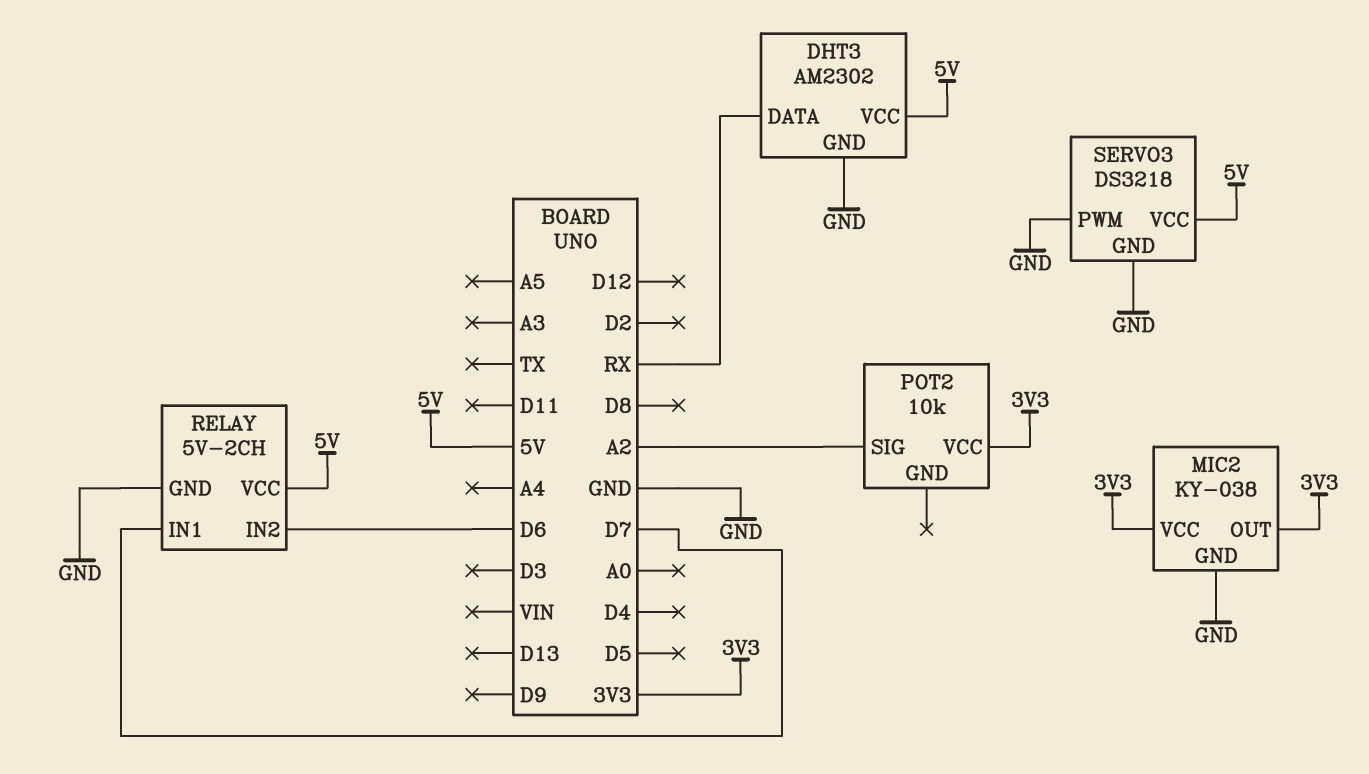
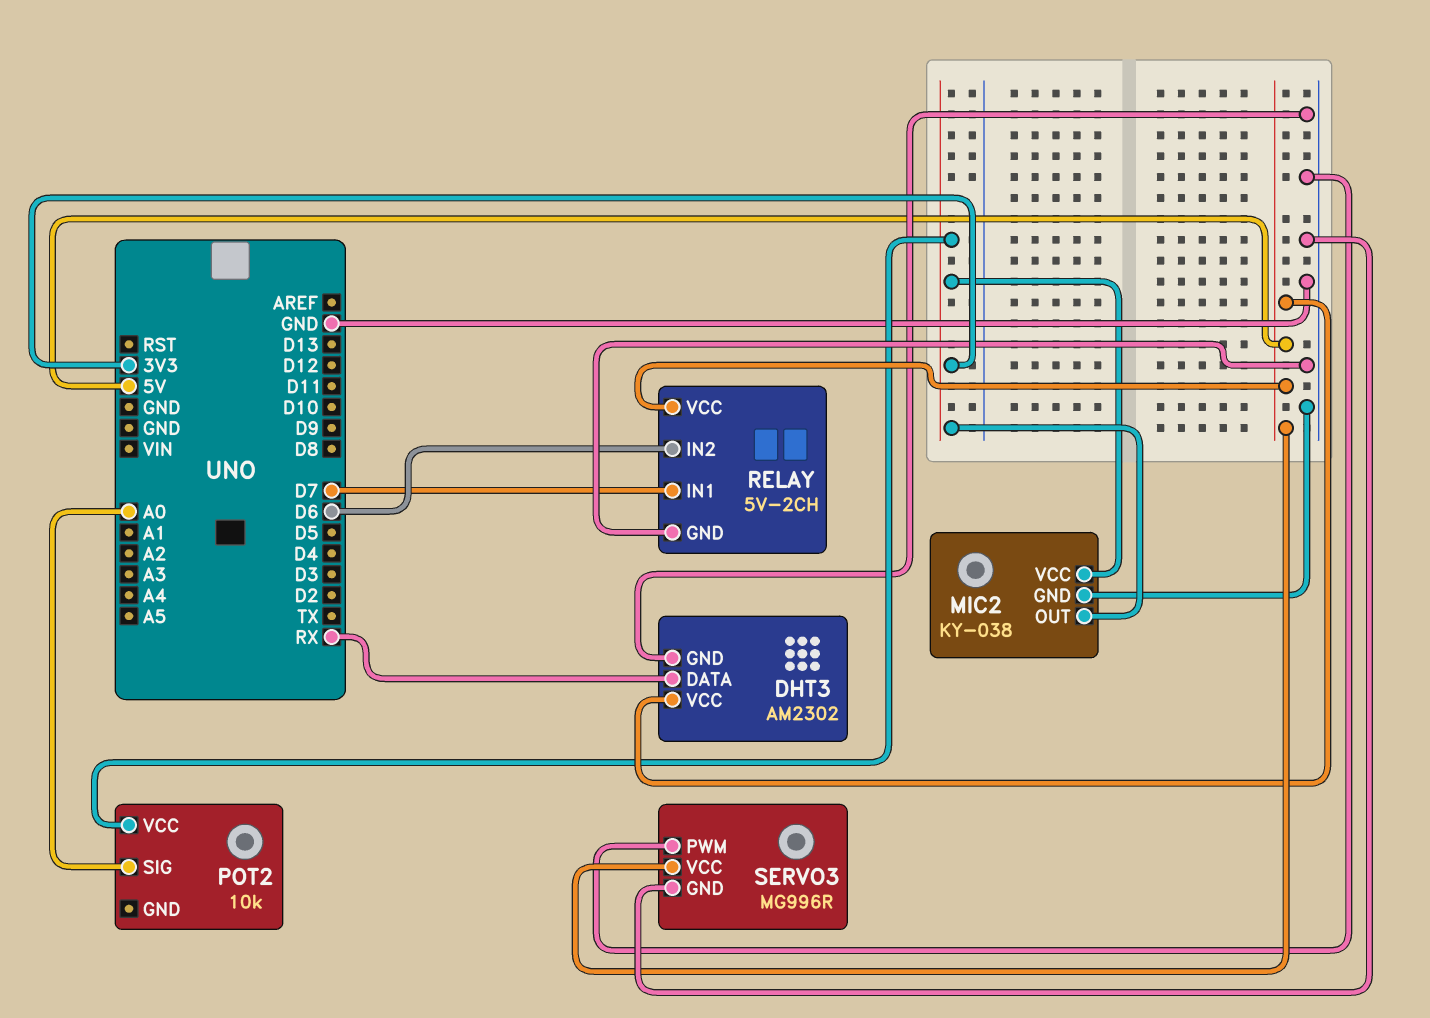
POT2 pin SIG: A2 -> A0
SERVO3: DS3218 -> MG996R

